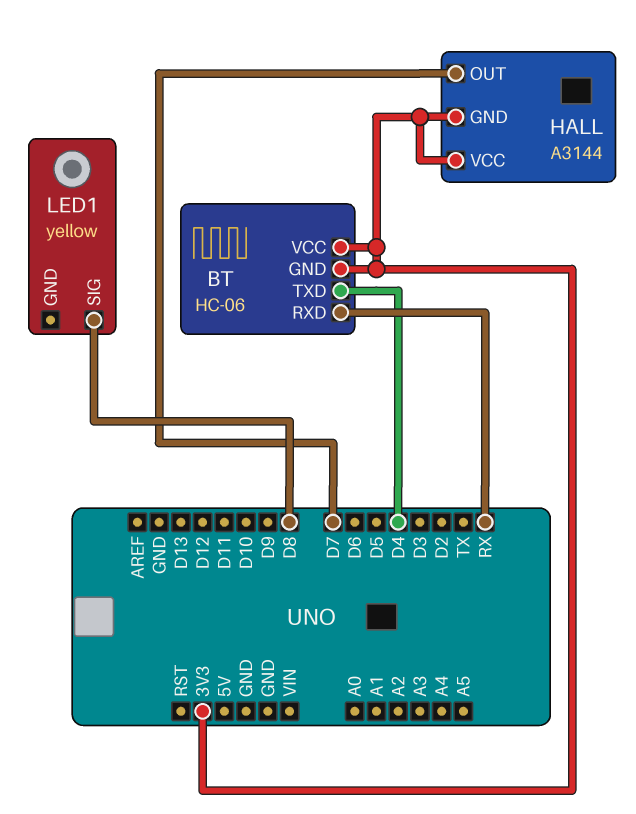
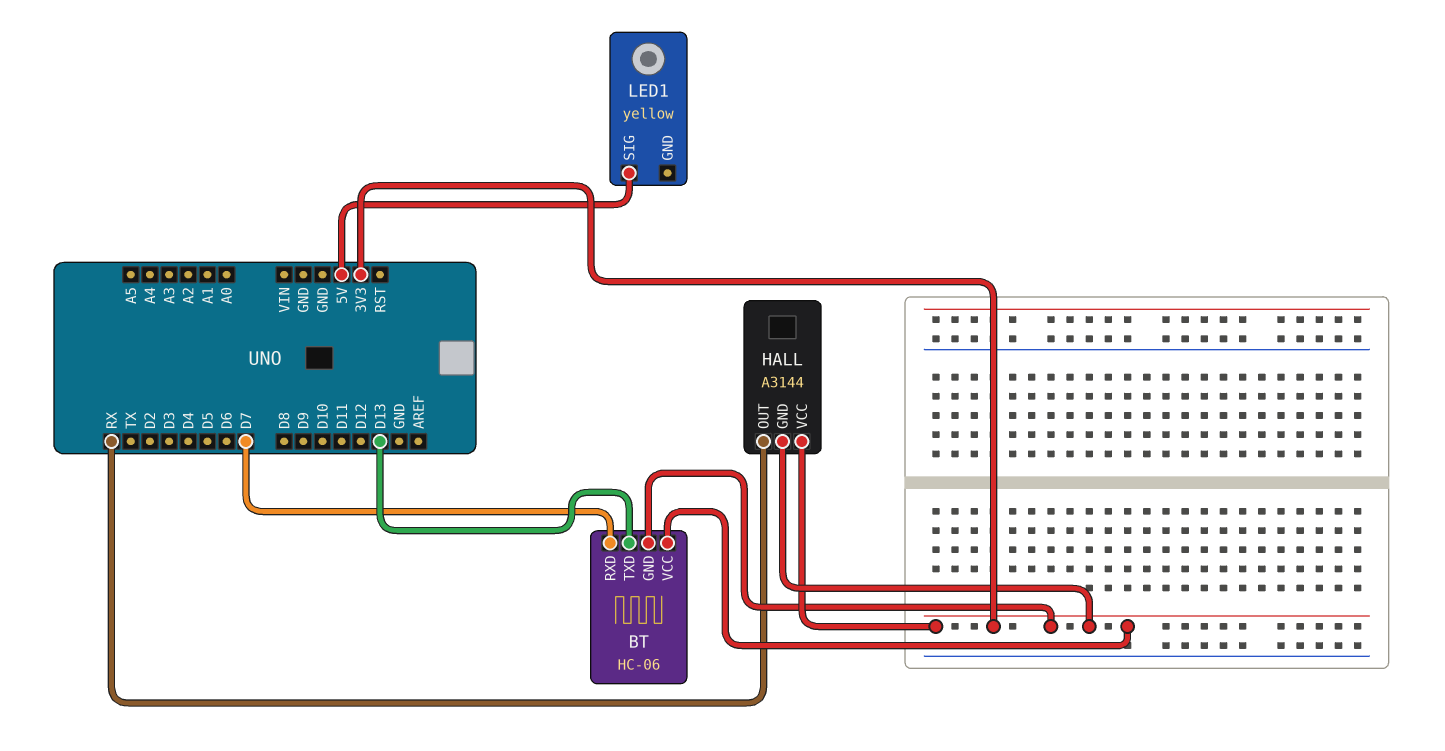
BT pin RXD: RX -> D7
BT pin TXD: D4 -> D13
HALL pin OUT: D7 -> RX
LED1 pin SIG: D8 -> 5V

